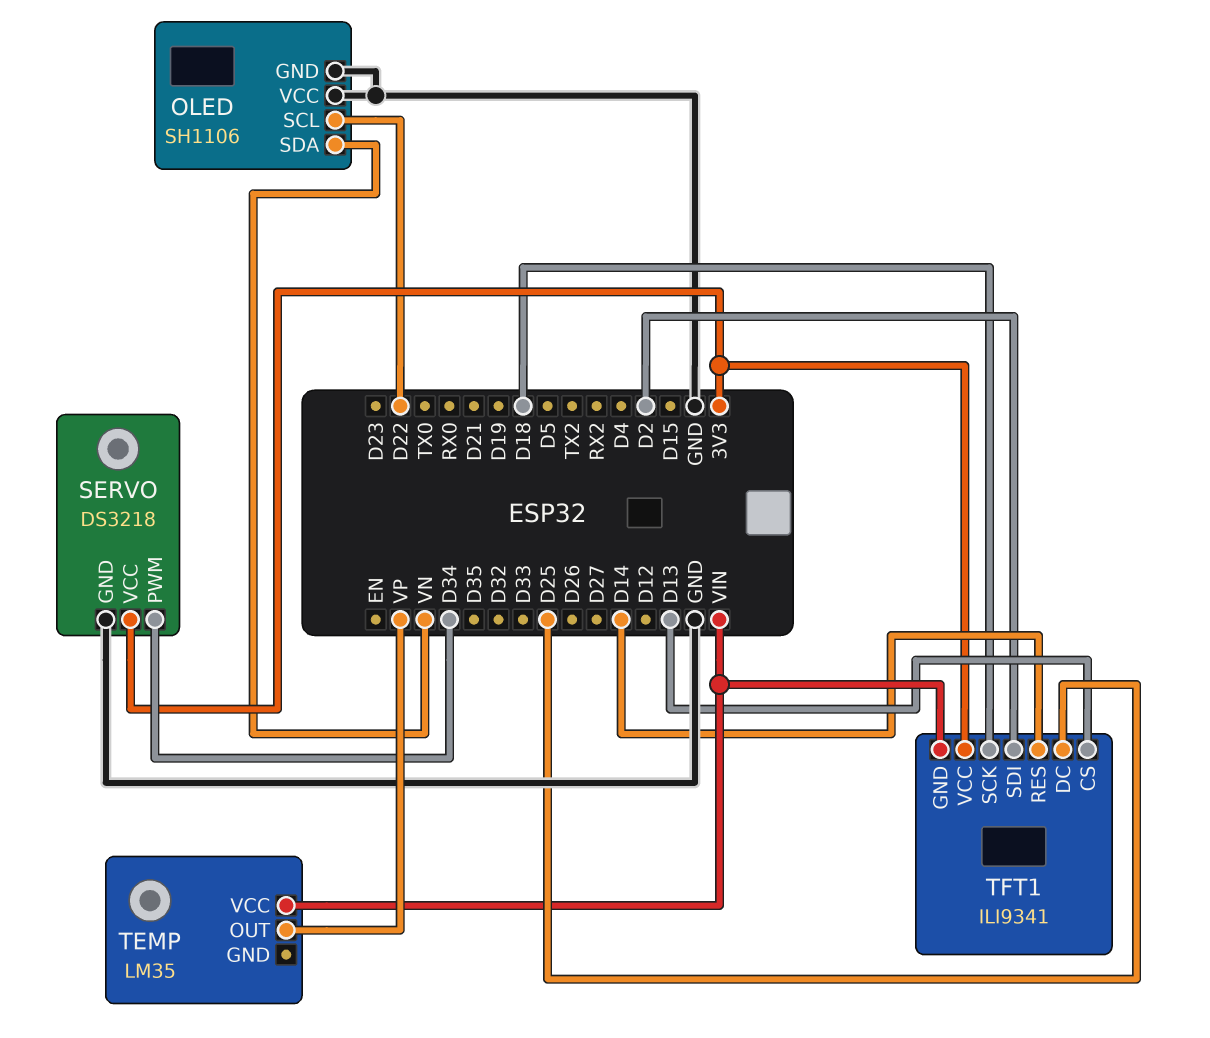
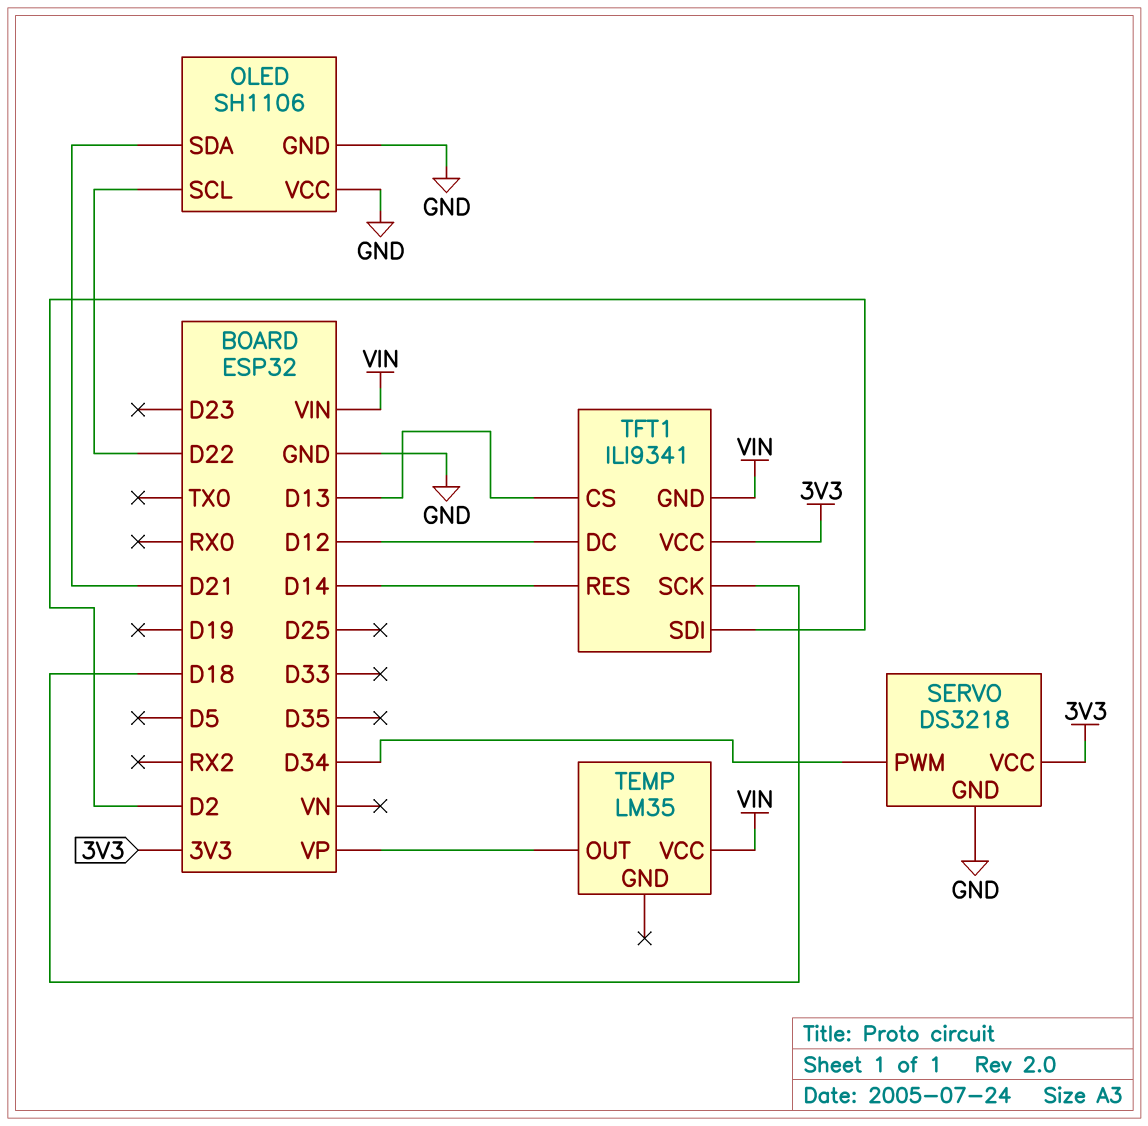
OLED pin SDA: VN -> D21
TFT1 pin DC: D25 -> D12

